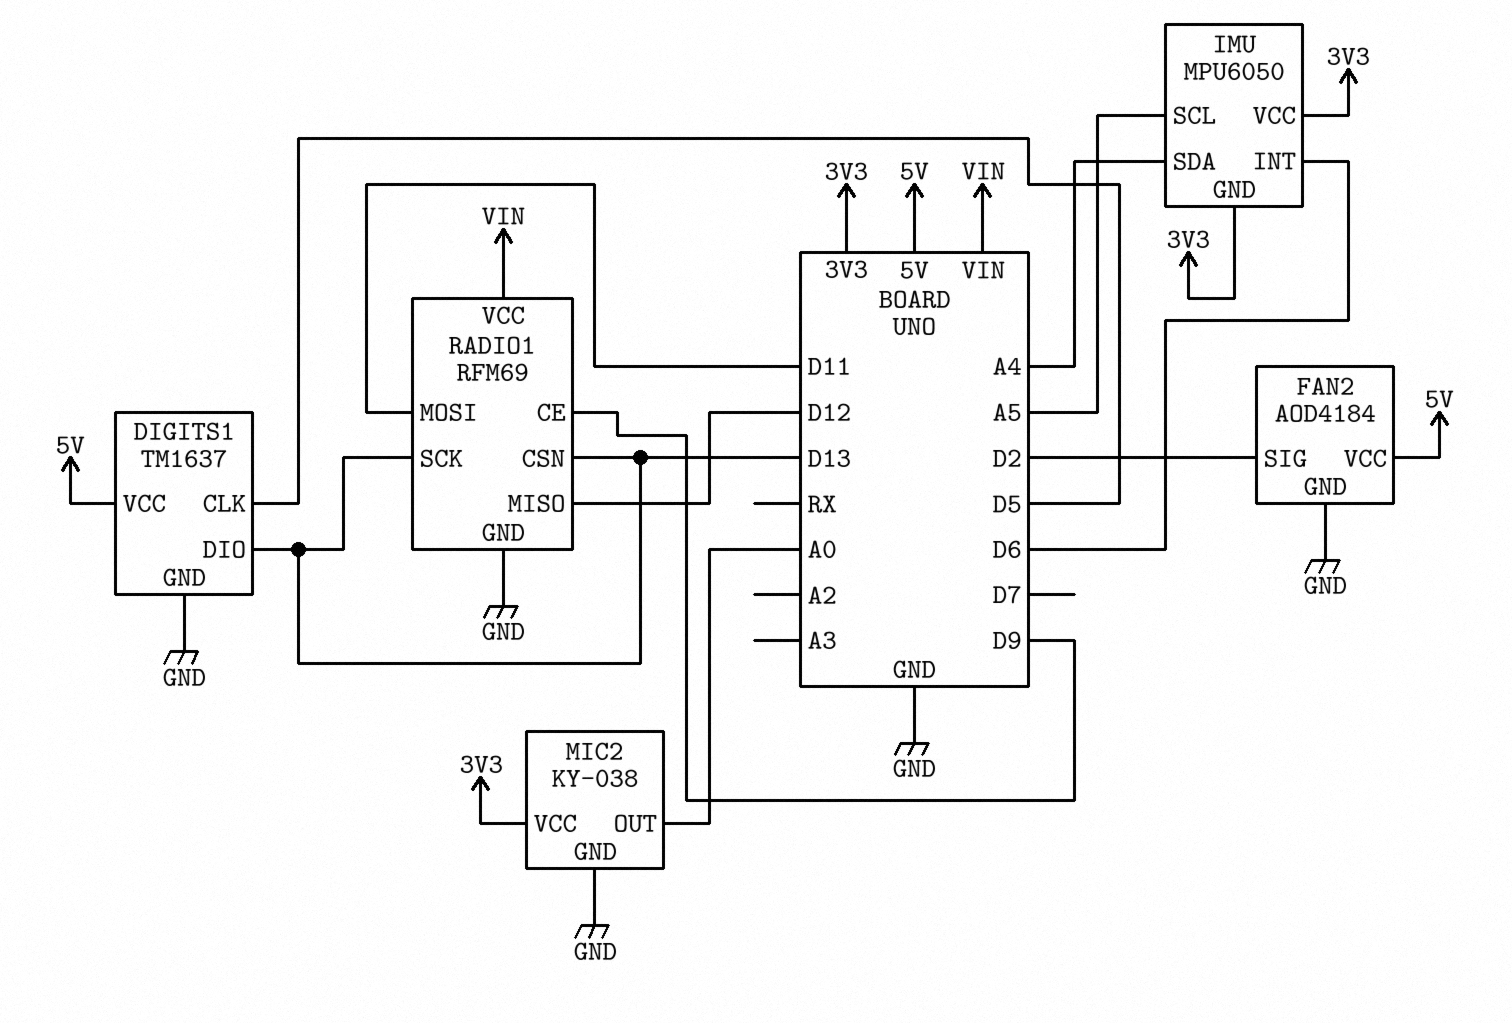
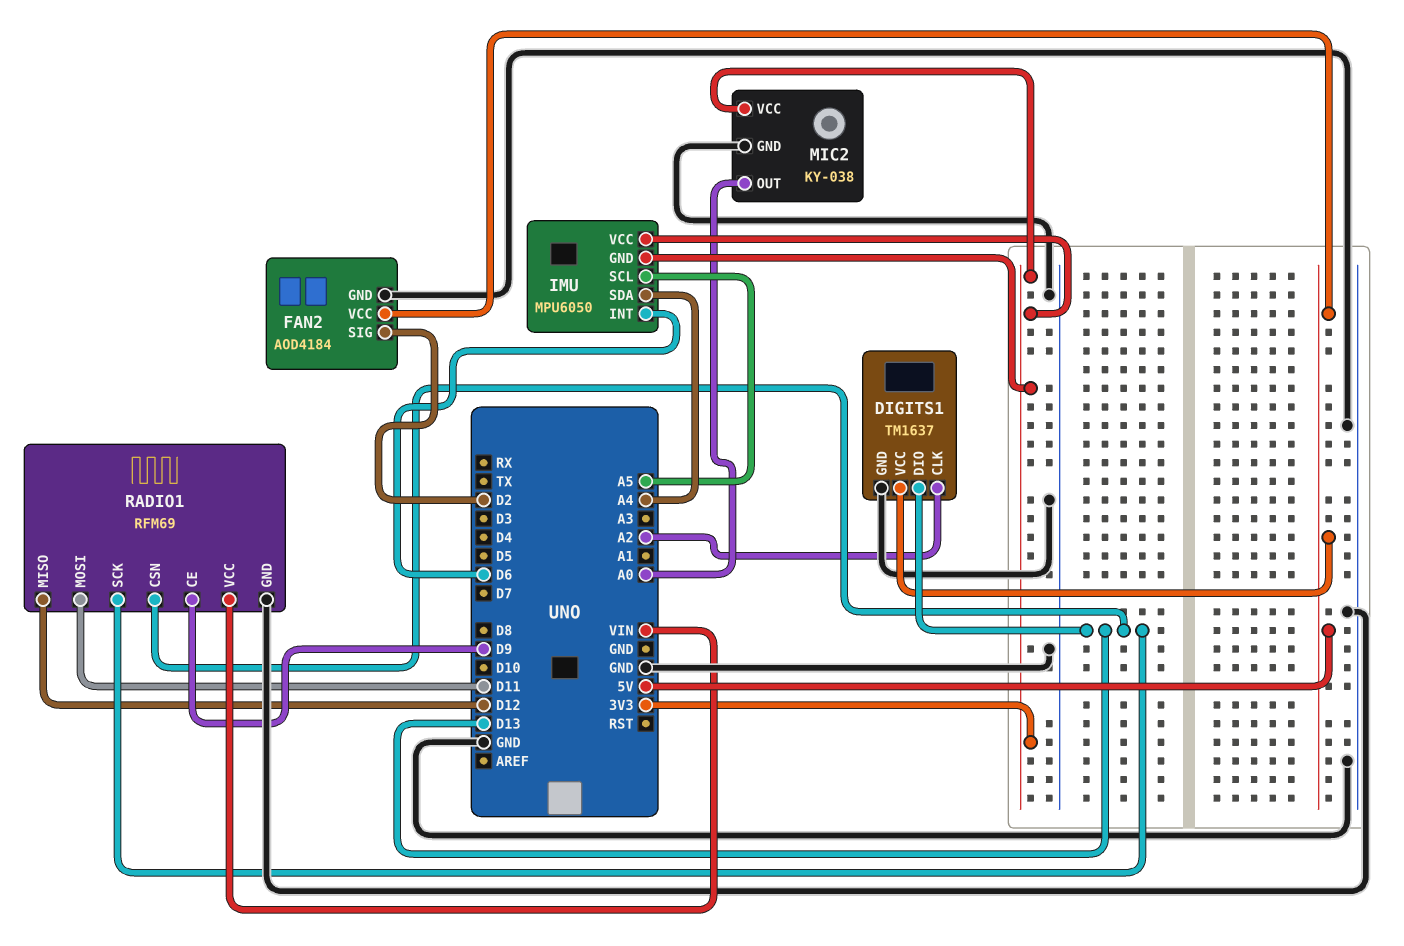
DIGITS1 pin CLK: D5 -> A2

